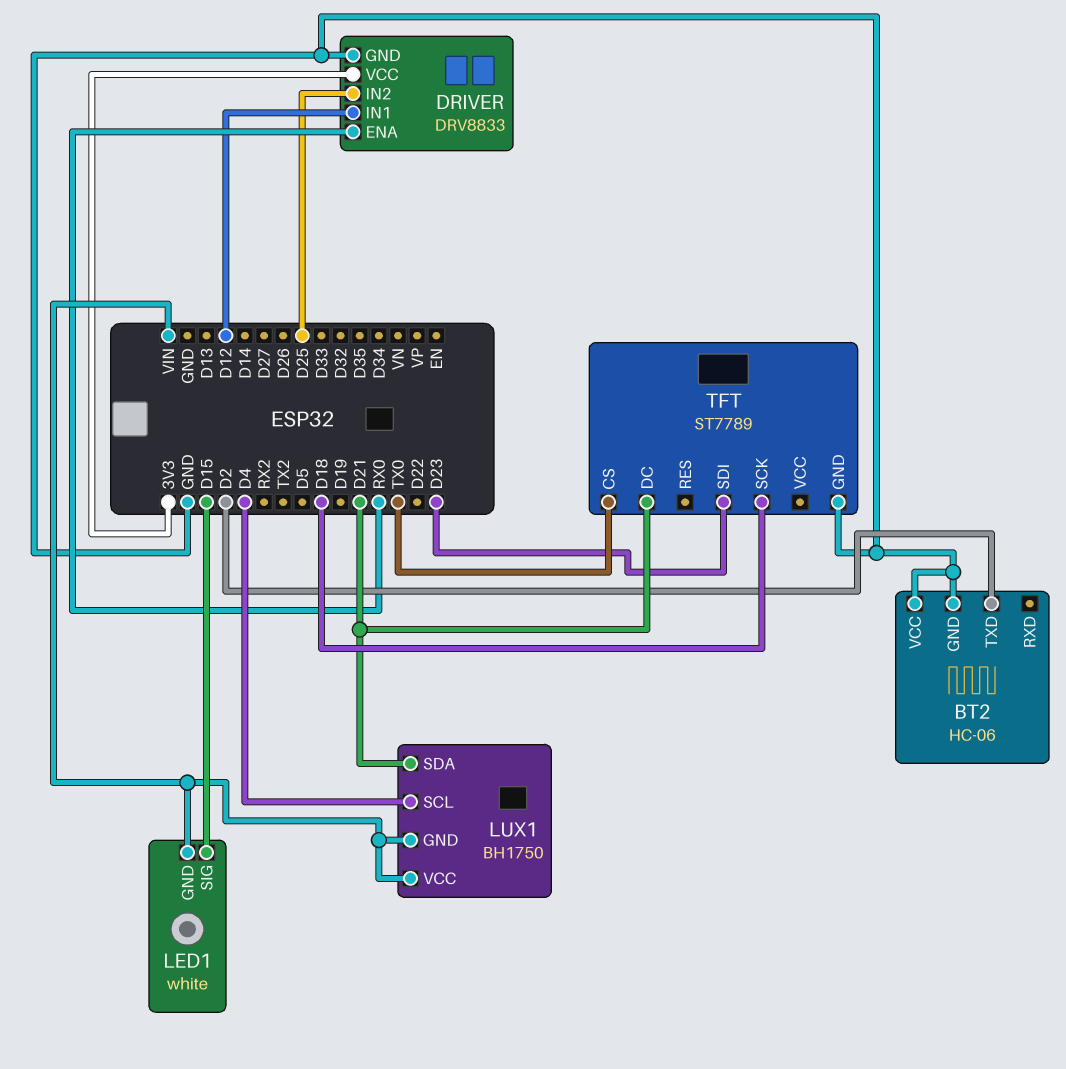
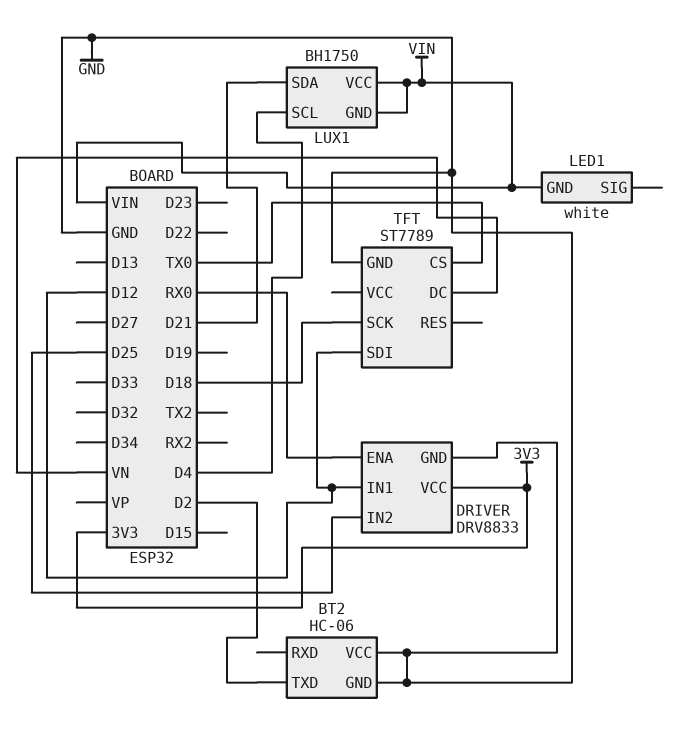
LED1 pin SIG: D15 -> none
TFT pin DC: D21 -> VN
TFT pin SDI: D23 -> D12

